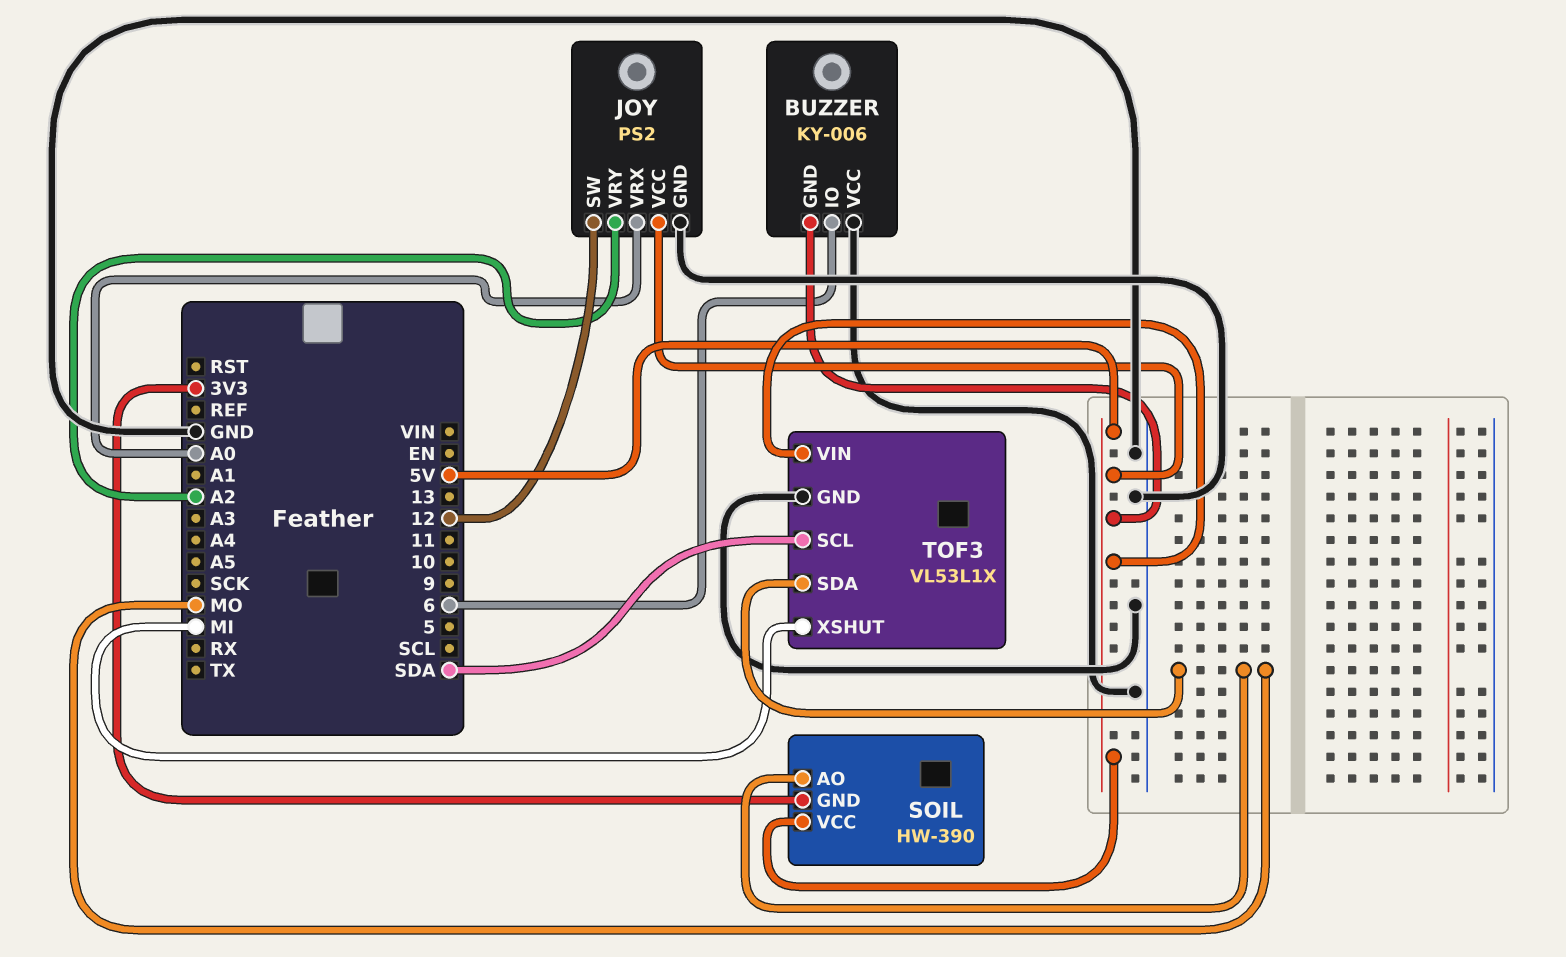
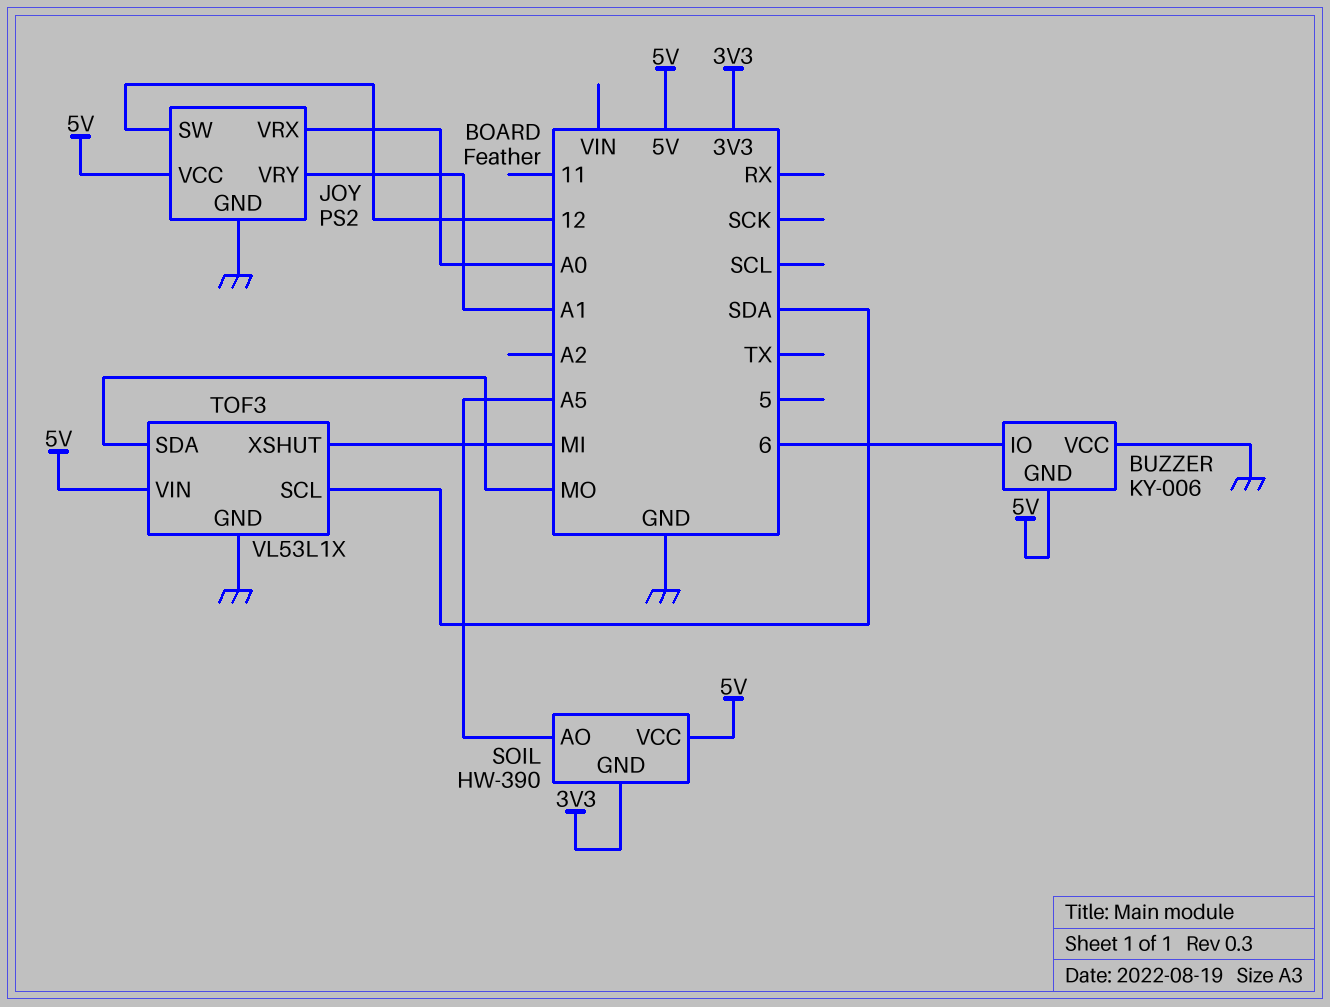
JOY pin VRY: A2 -> A1
SOIL pin AO: MO -> A5

